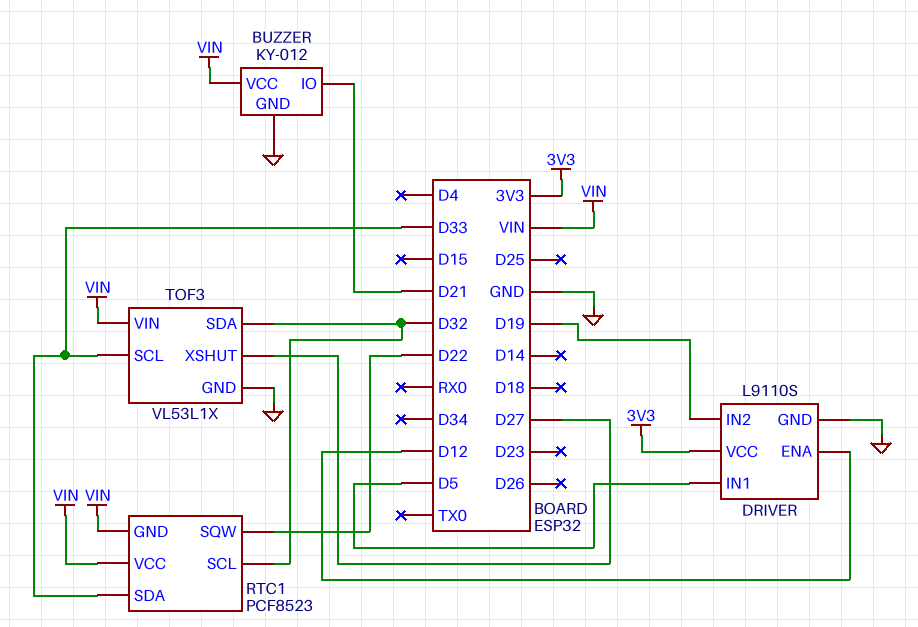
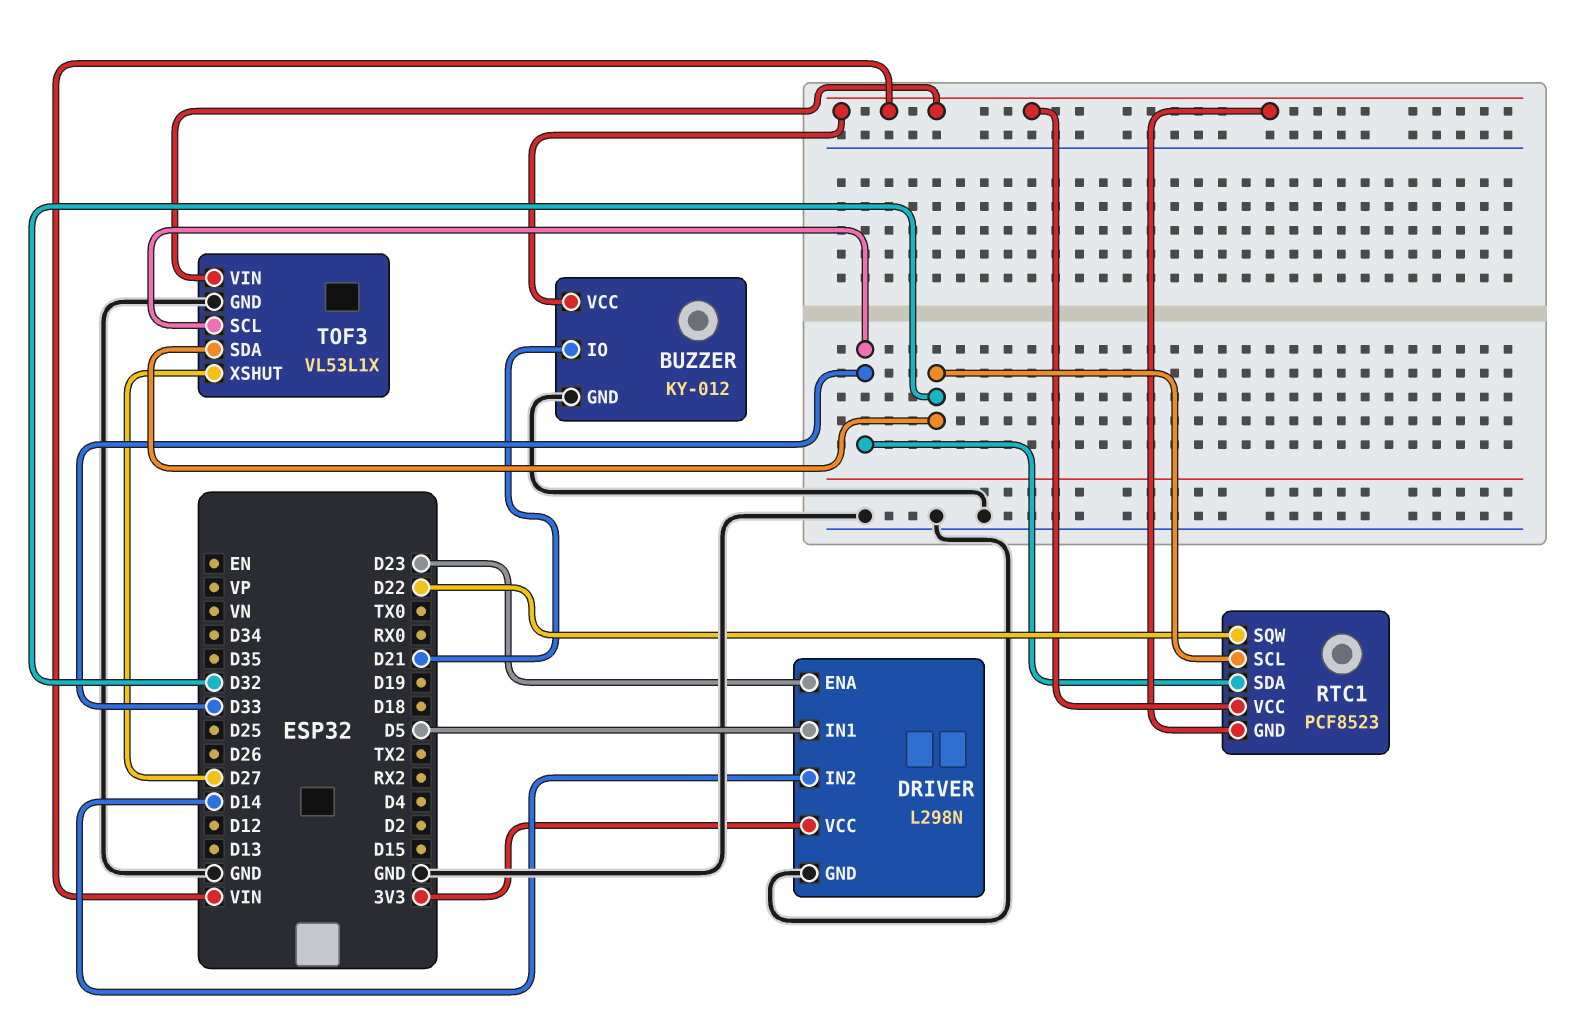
DRIVER: L9110S -> L298N
DRIVER pin ENA: D12 -> D23
DRIVER pin IN2: D19 -> D14

